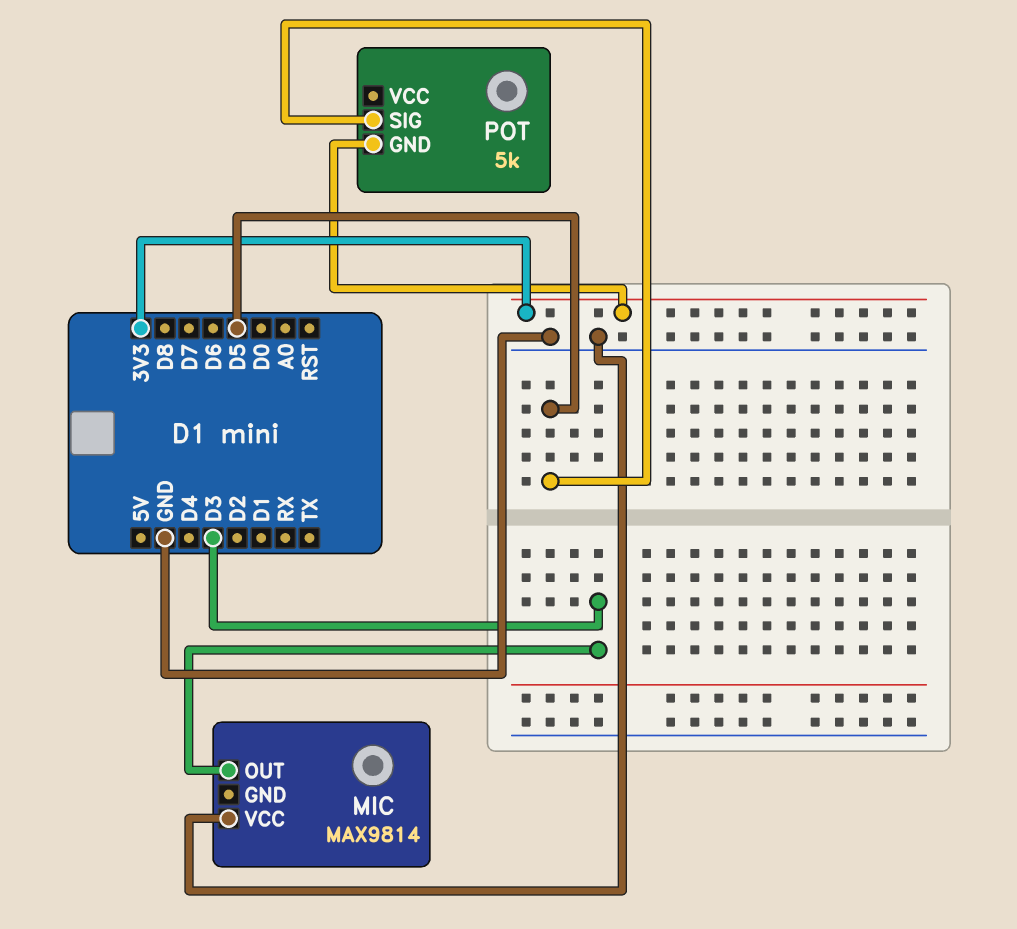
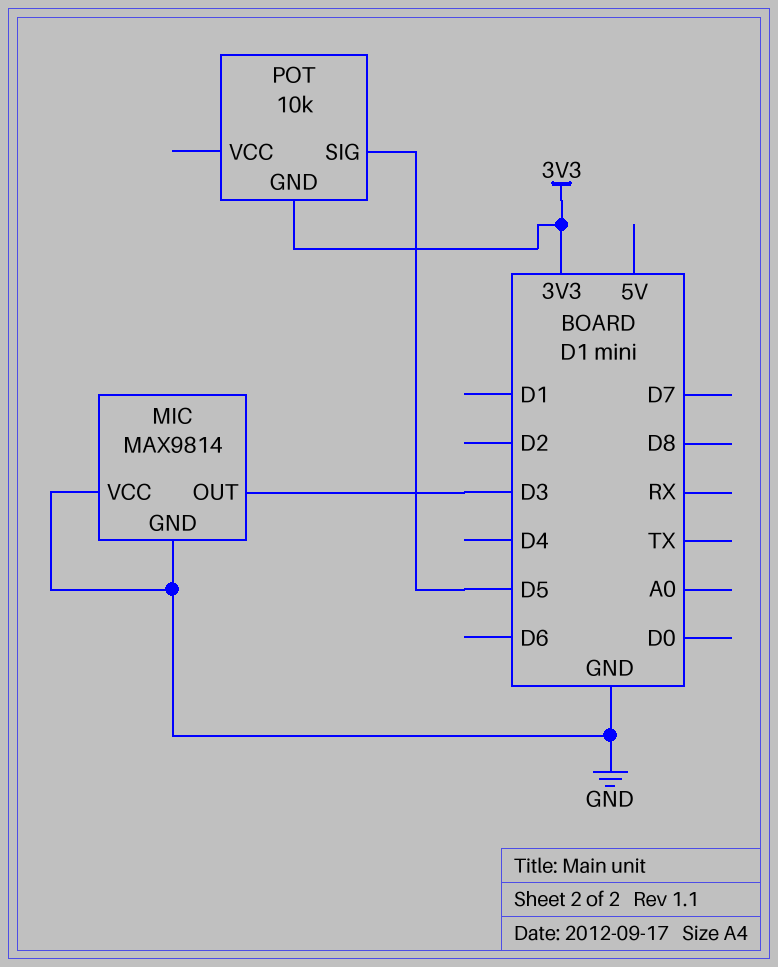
MIC pin GND: none -> GND
POT: 5k -> 10k

